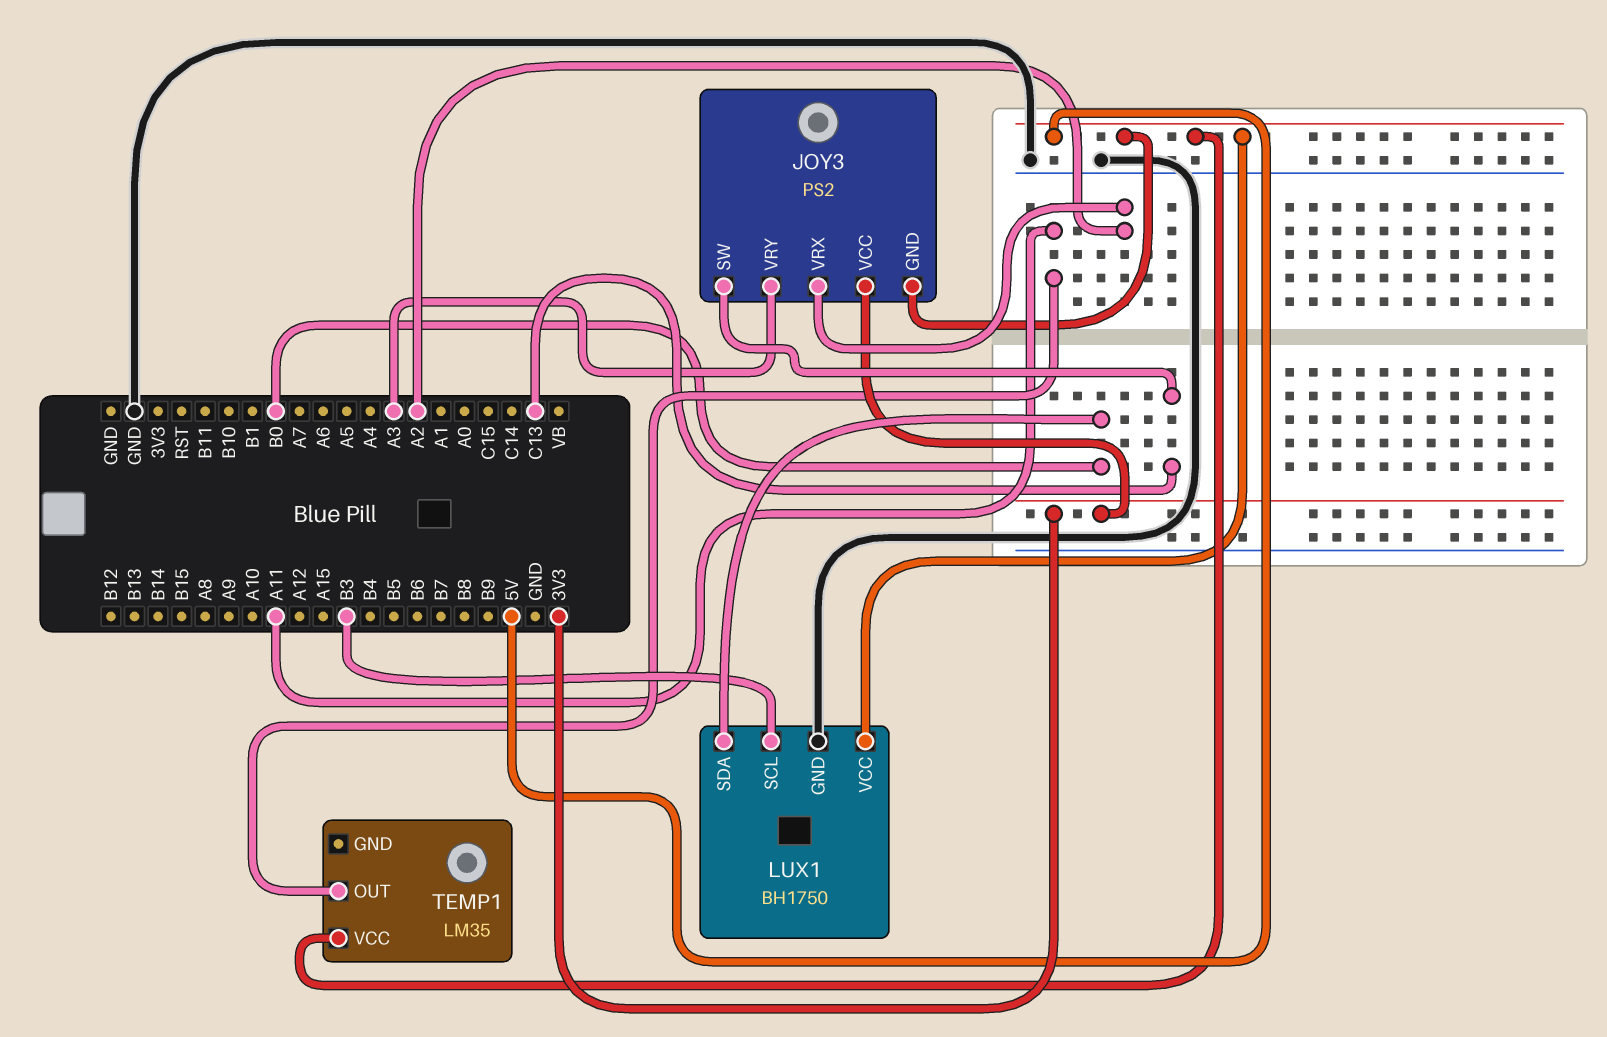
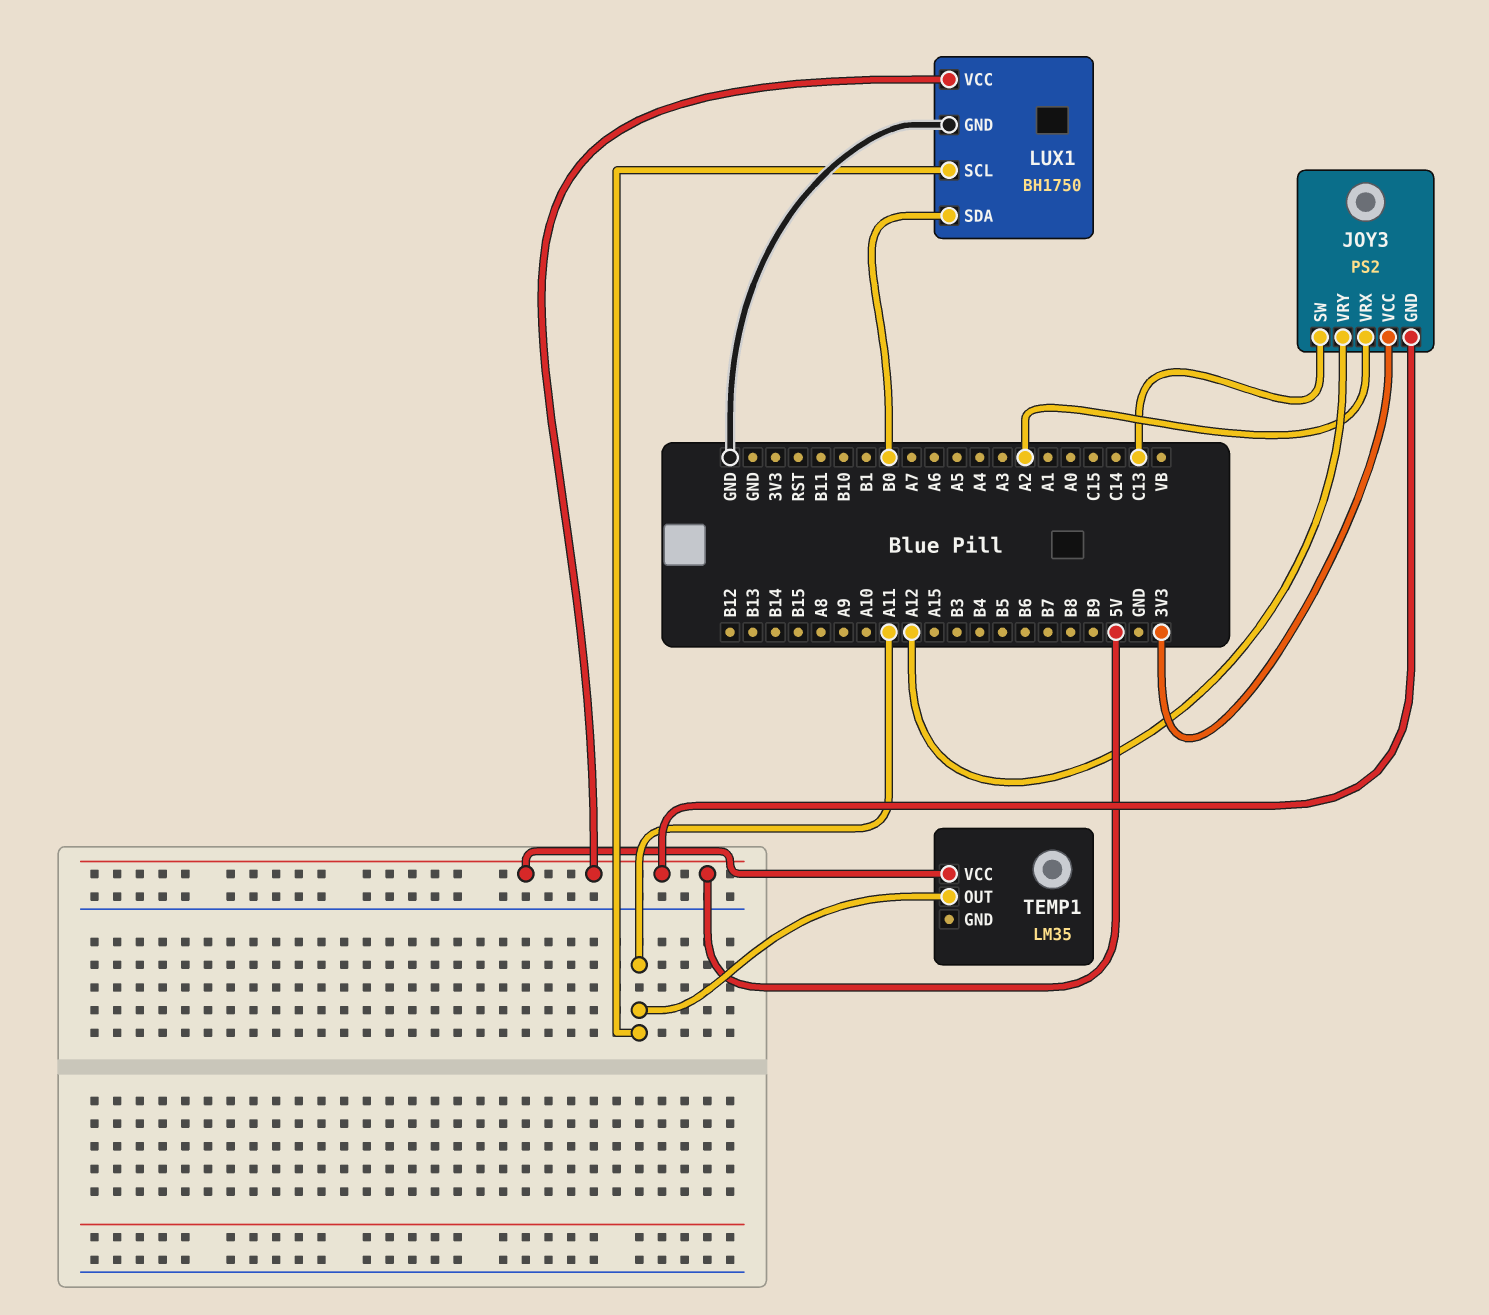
JOY3 pin VRY: A3 -> A12
LUX1 pin SCL: B3 -> A11

